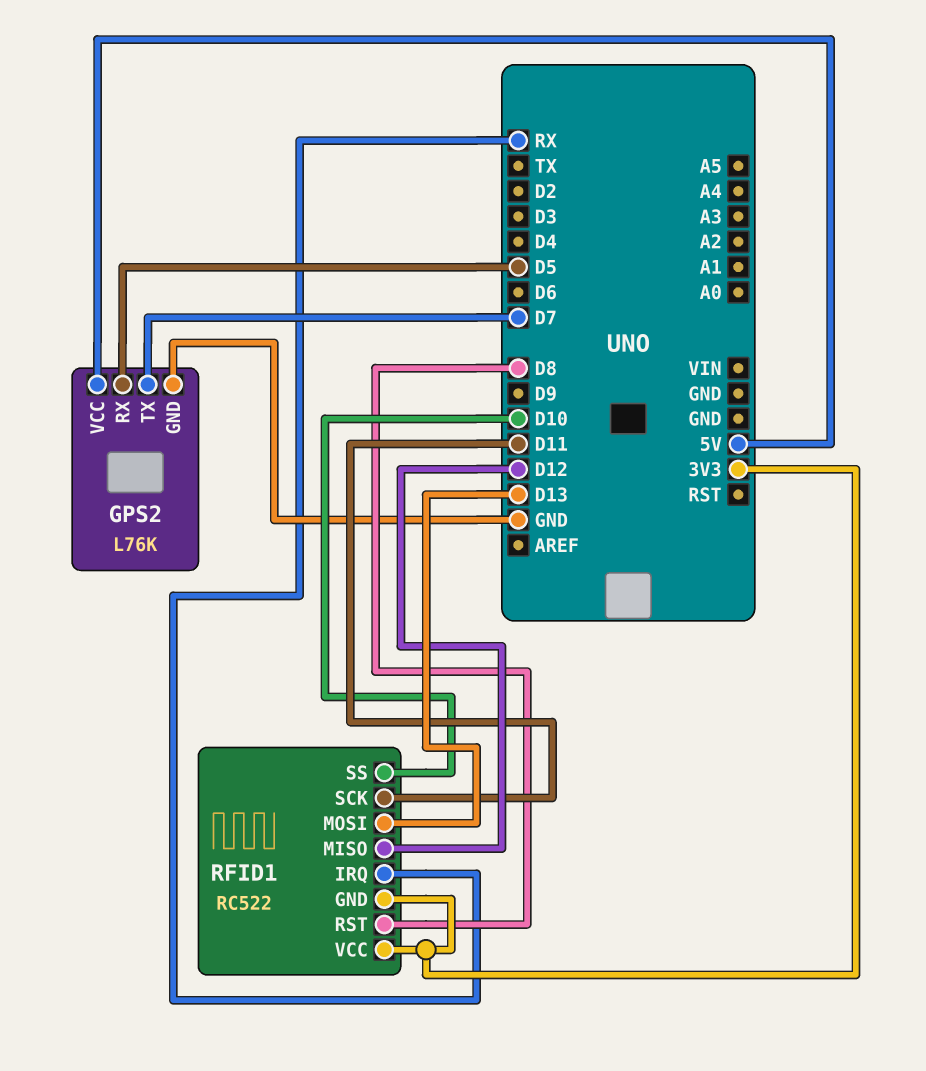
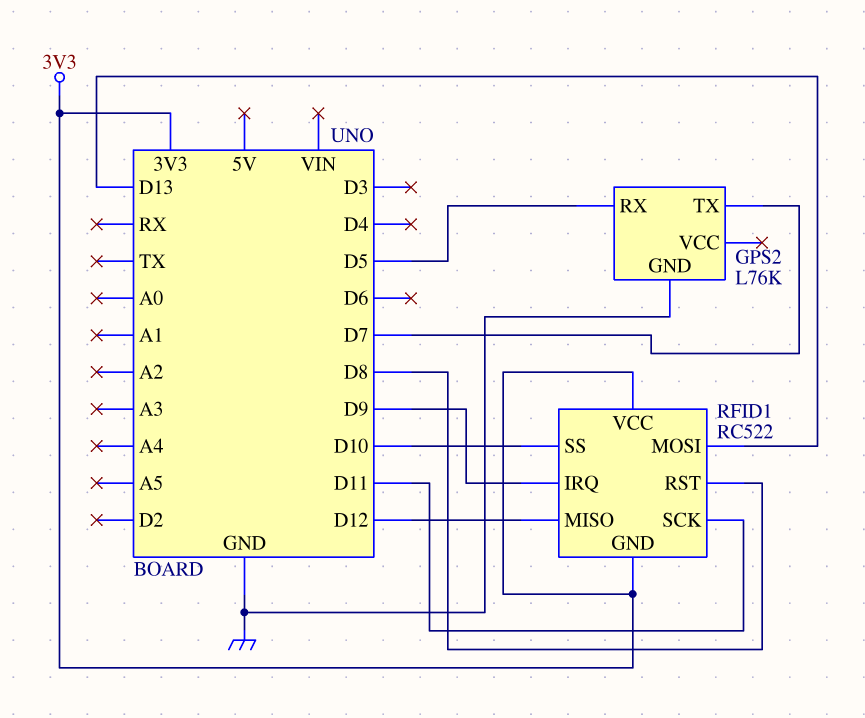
GPS2 pin VCC: 5V -> none
RFID1 pin IRQ: RX -> D9

